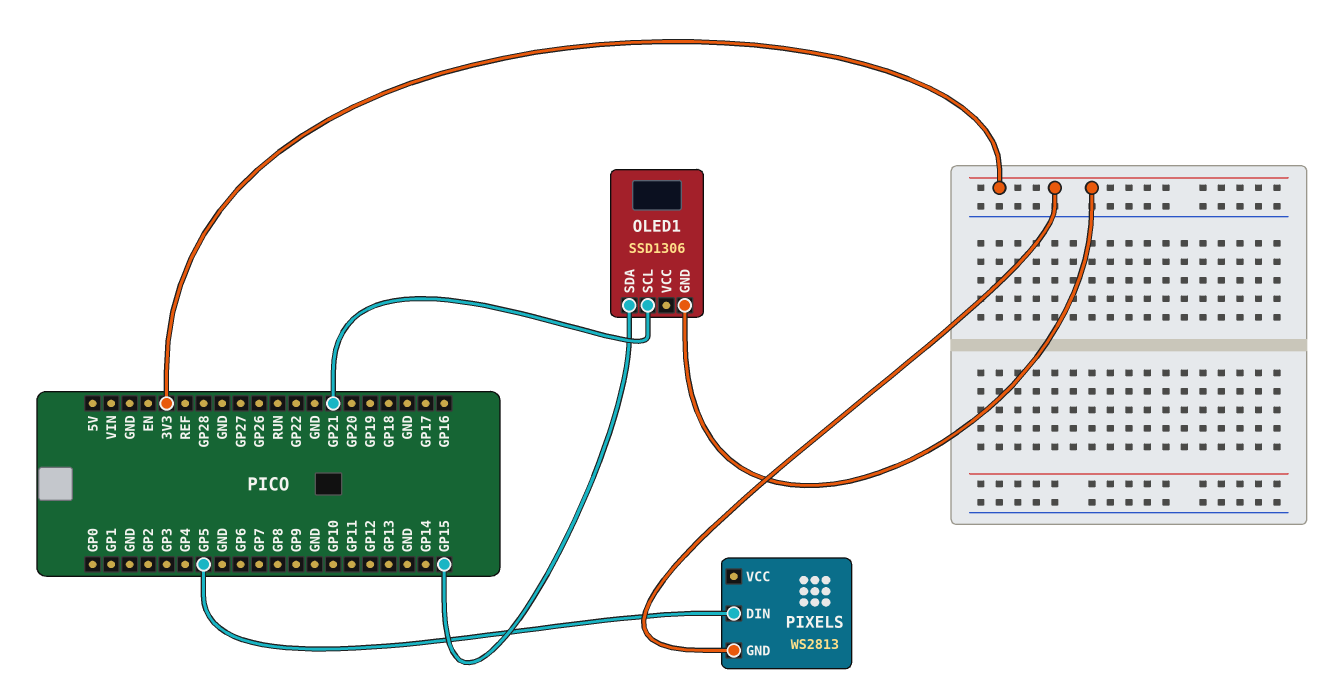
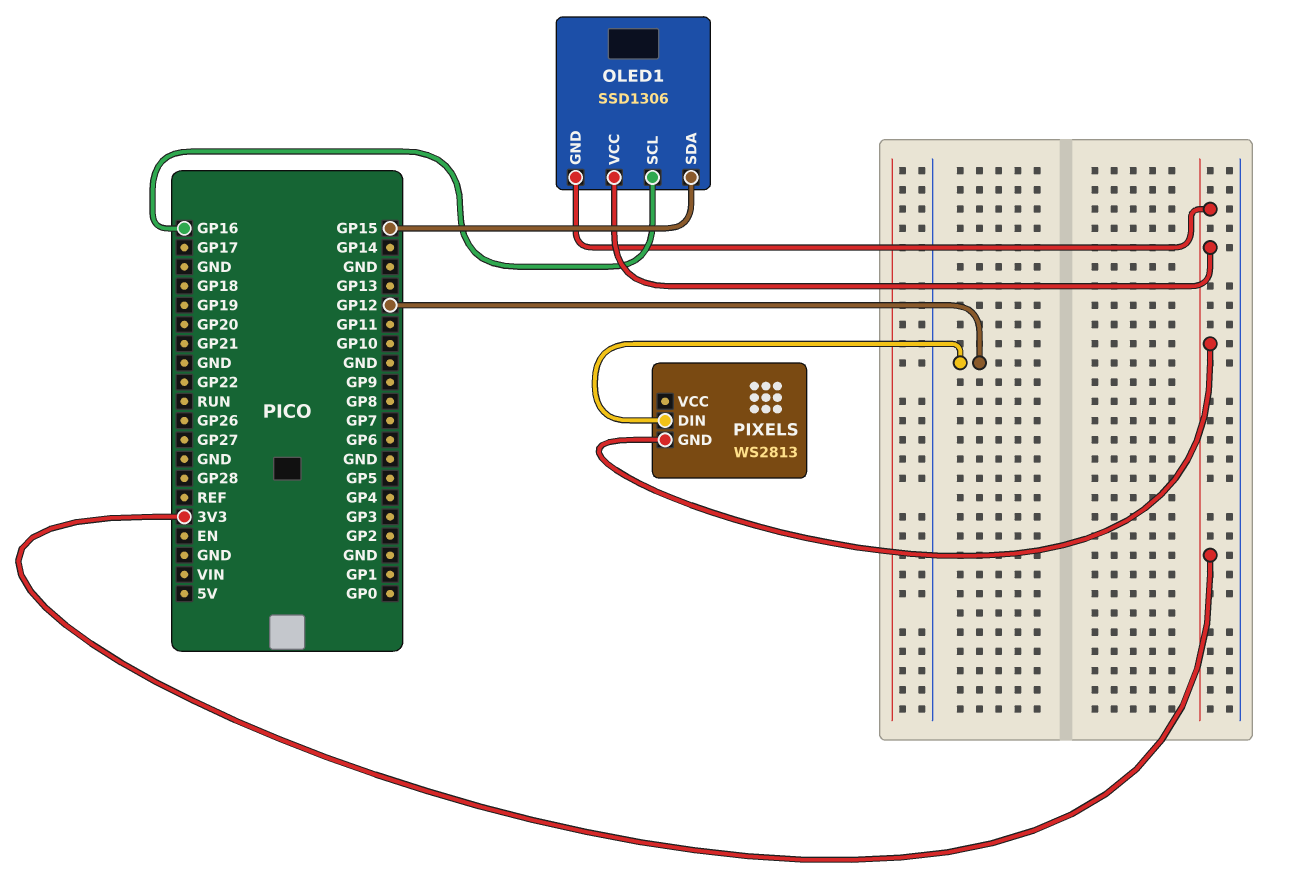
OLED1 pin SCL: GP21 -> GP16
OLED1 pin VCC: none -> 3V3
PIXELS pin DIN: GP5 -> GP12

